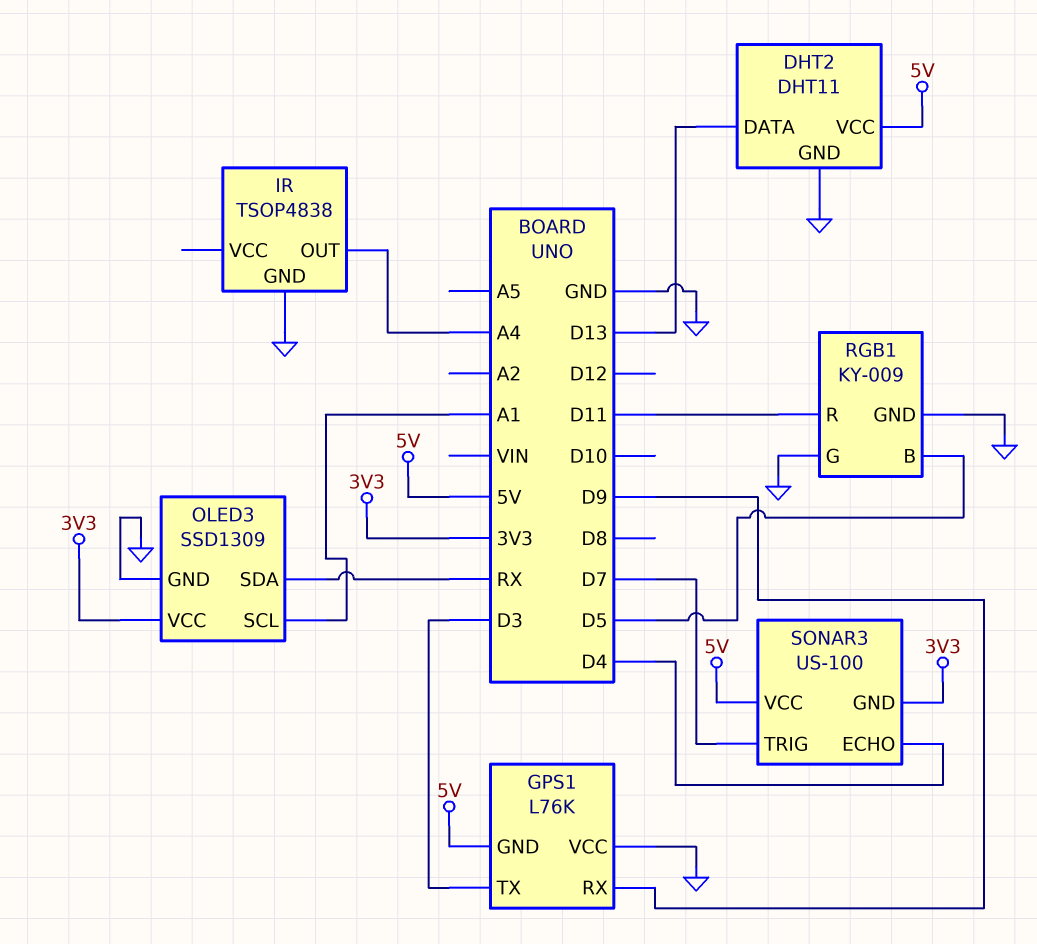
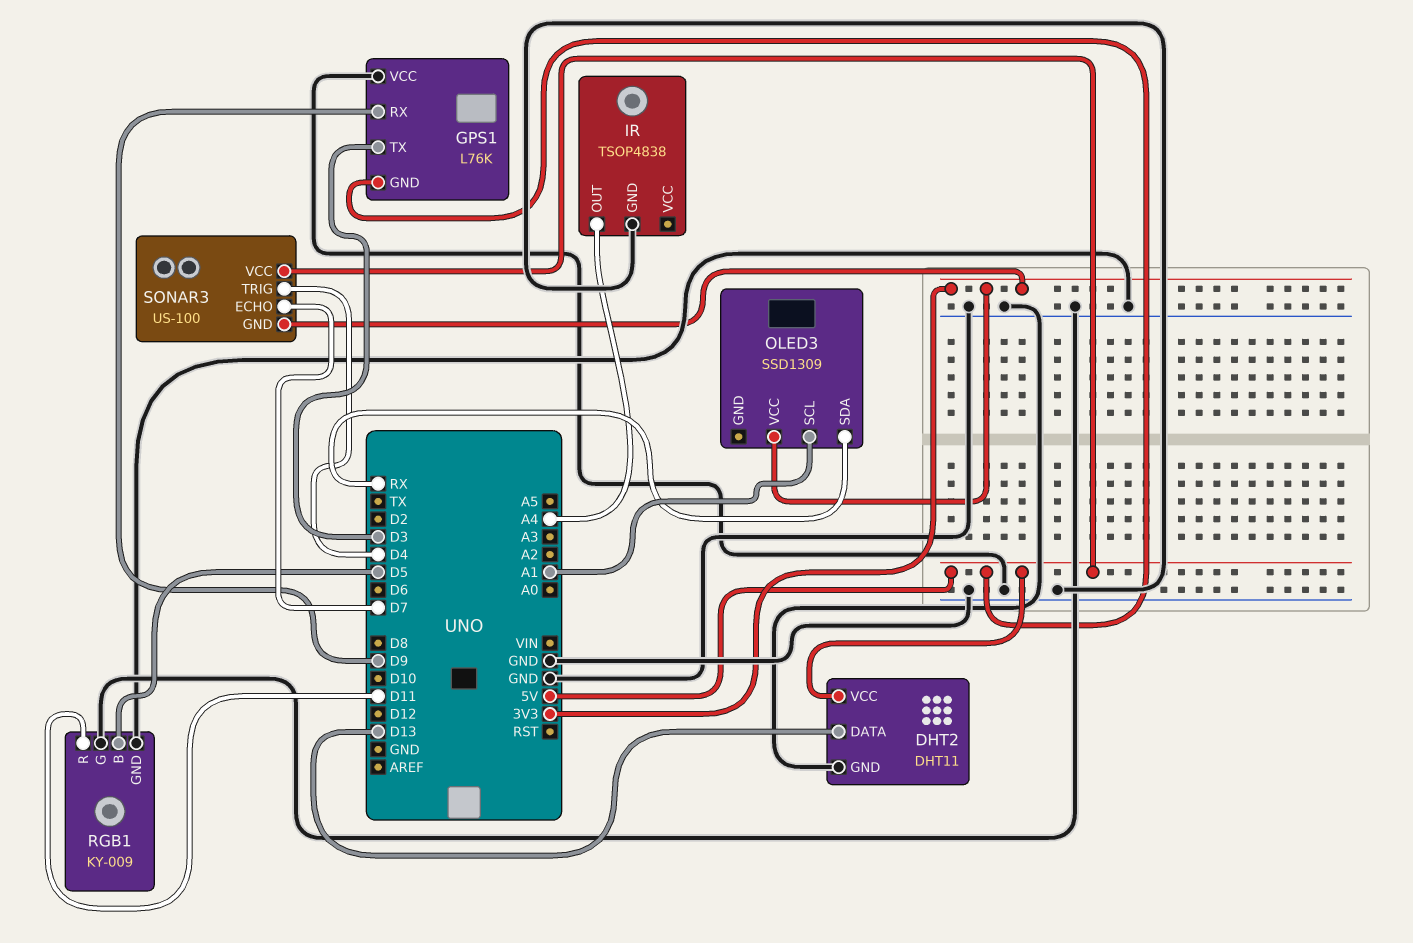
OLED3 pin GND: GND -> none
SONAR3 pin ECHO: D4 -> D7
SONAR3 pin TRIG: D7 -> D4

